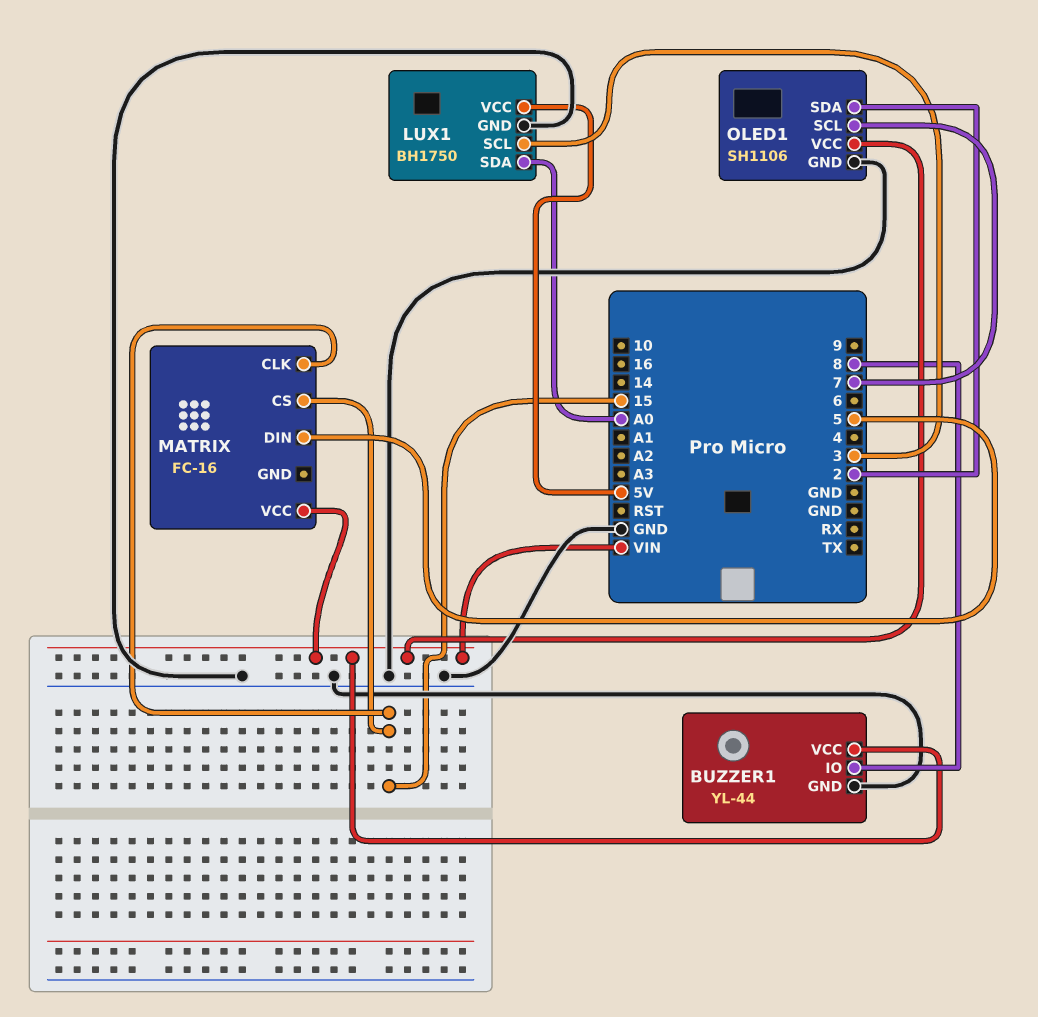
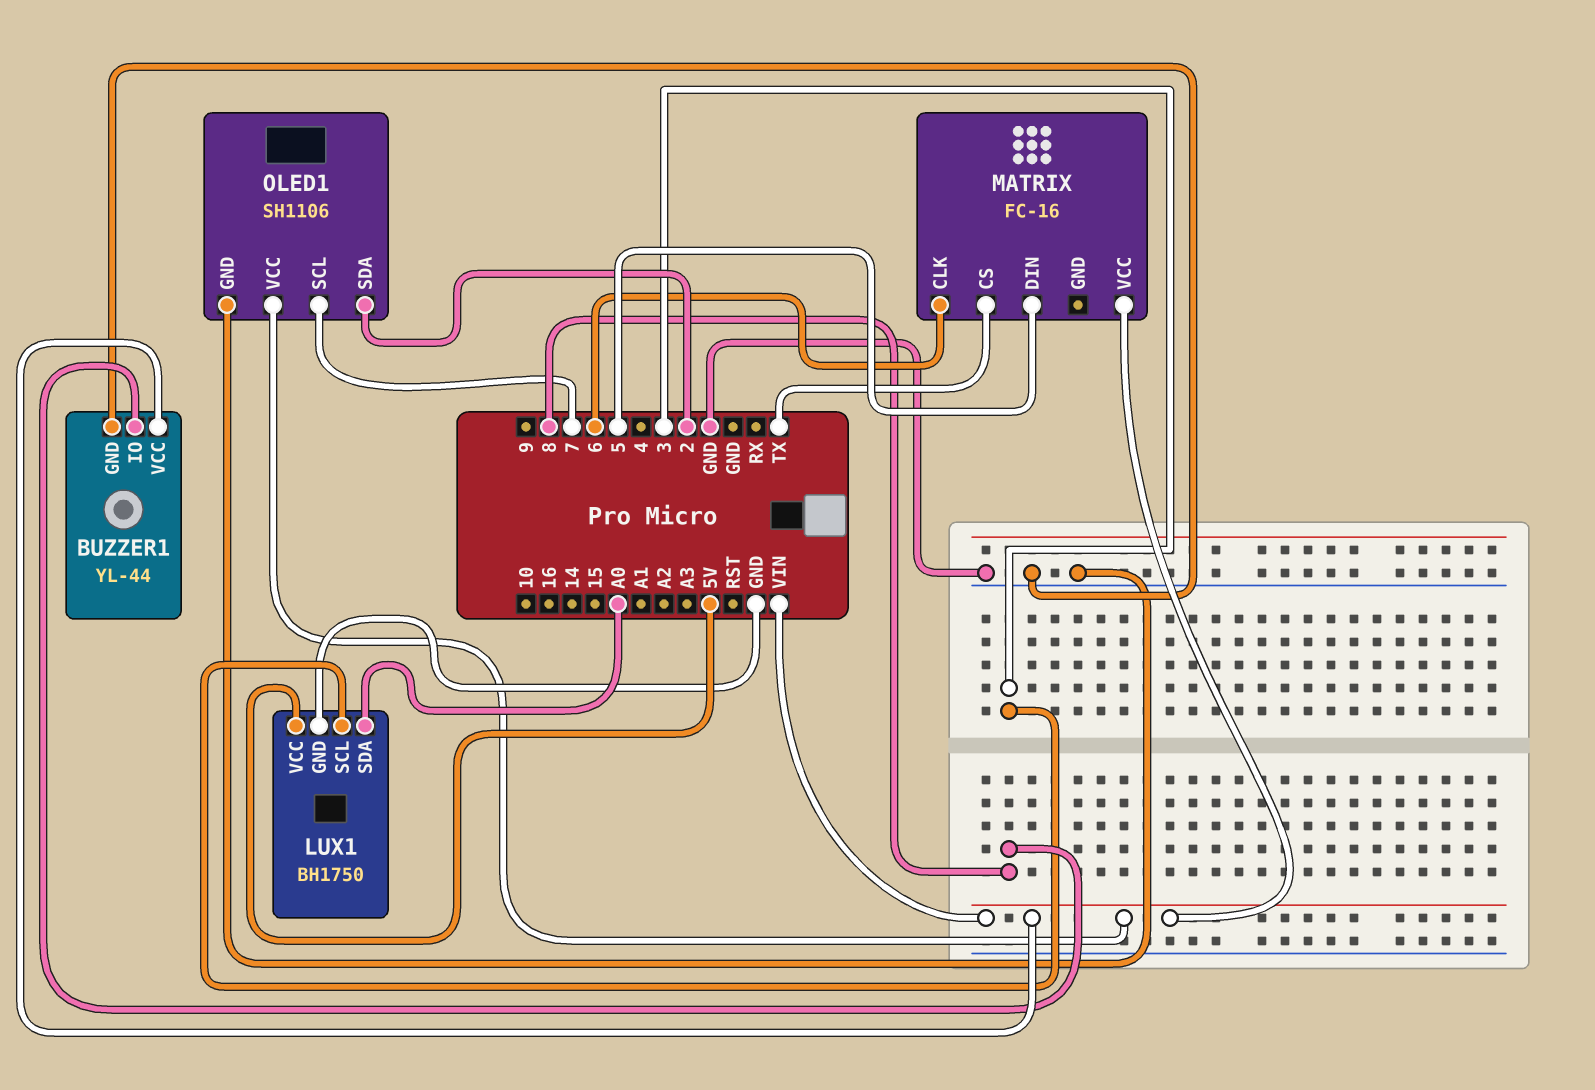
MATRIX pin CLK: 15 -> 6
MATRIX pin CS: 15 -> TX

